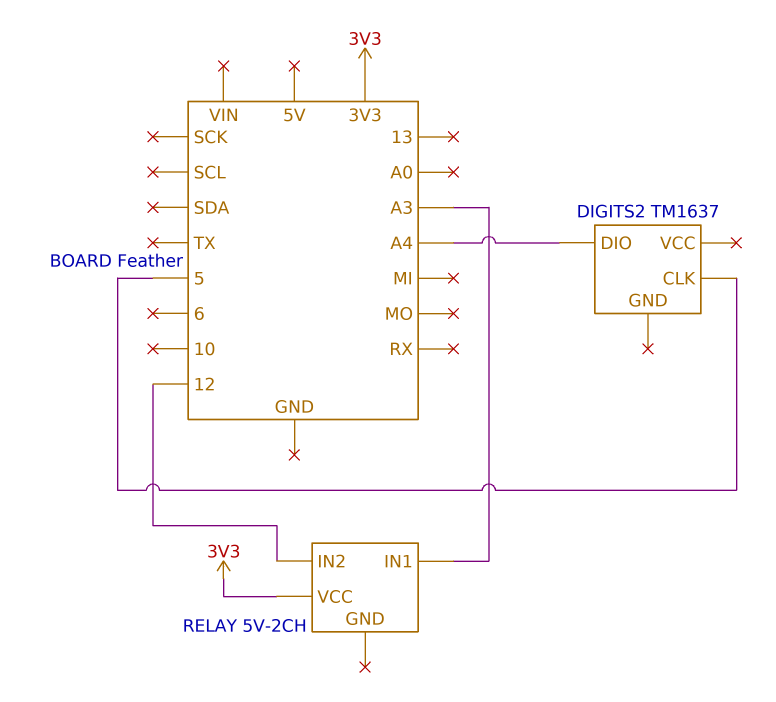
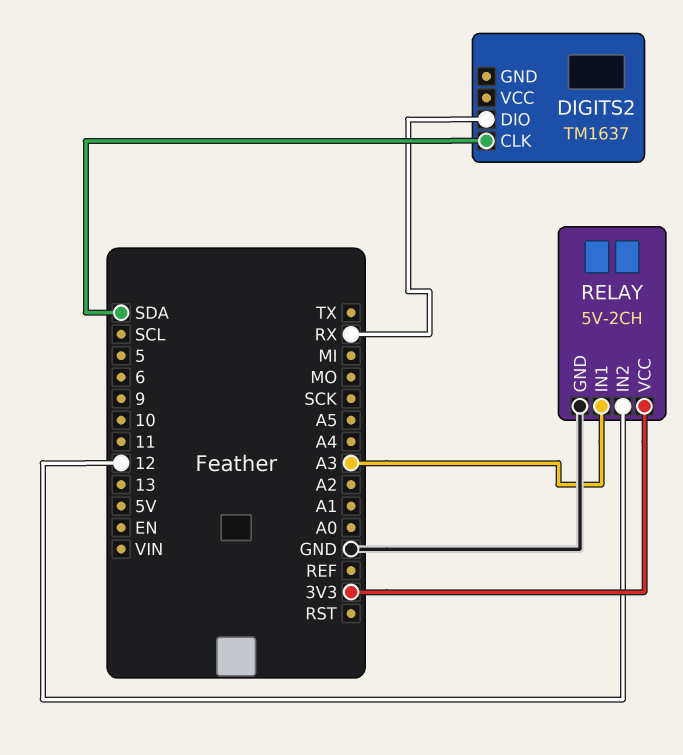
DIGITS2 pin CLK: 5 -> SDA
DIGITS2 pin DIO: A4 -> RX
RELAY pin GND: none -> GND

